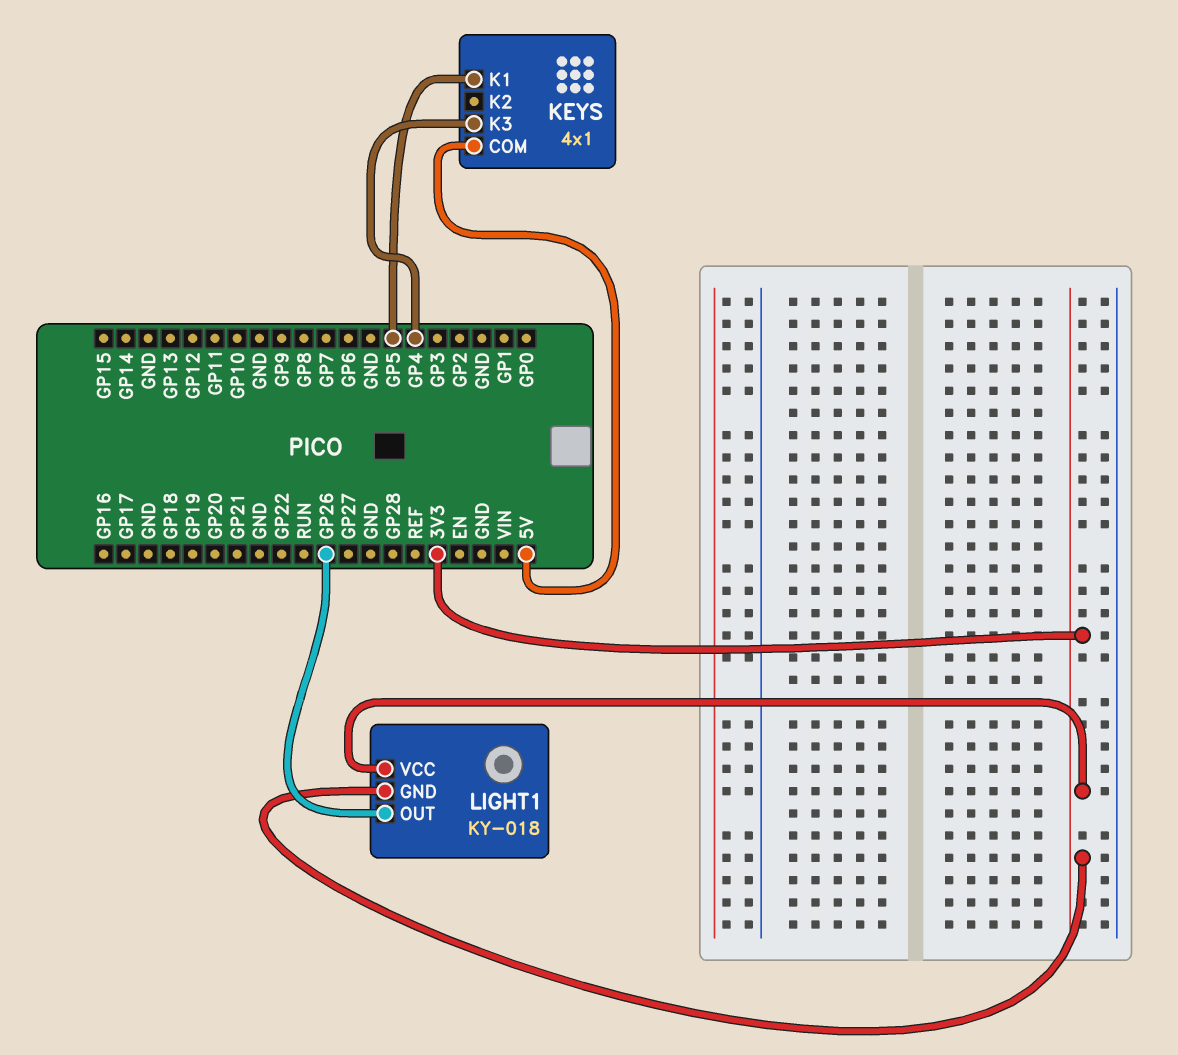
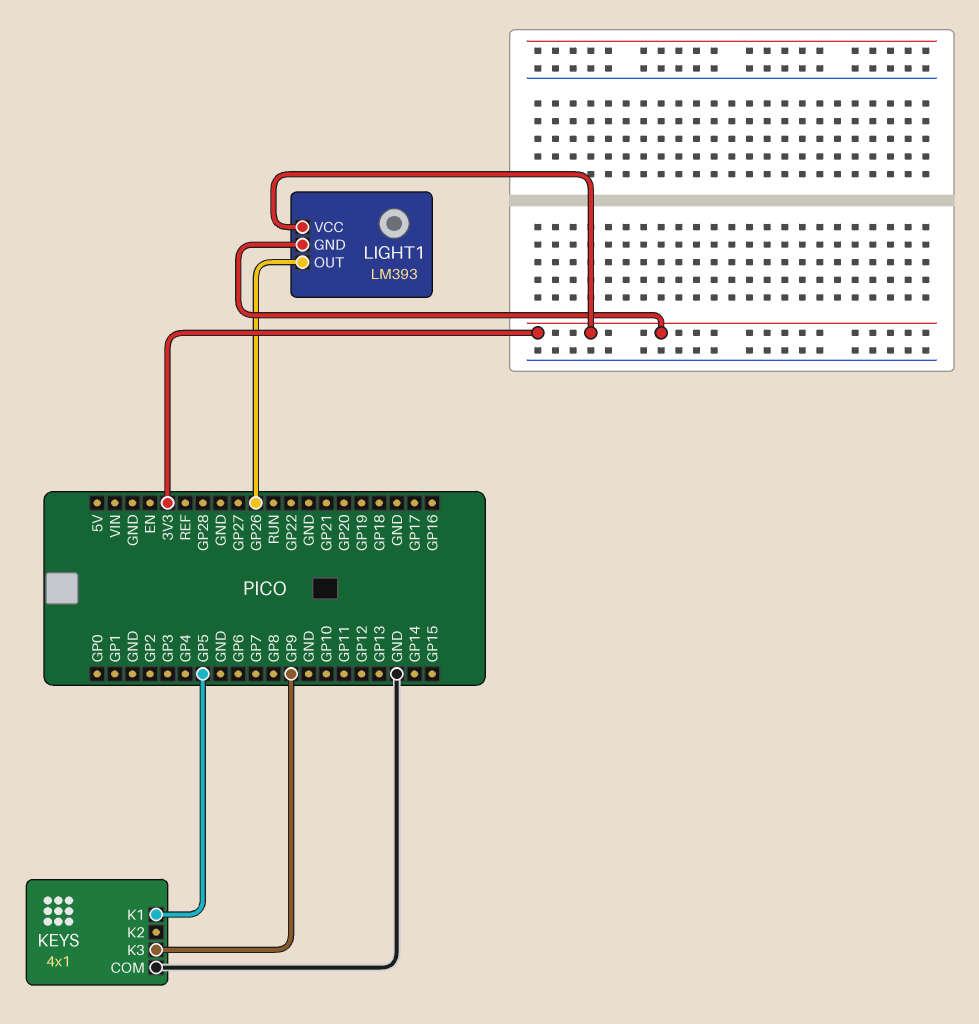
KEYS pin COM: 5V -> GND
KEYS pin K3: GP4 -> GP9
LIGHT1: KY-018 -> LM393

